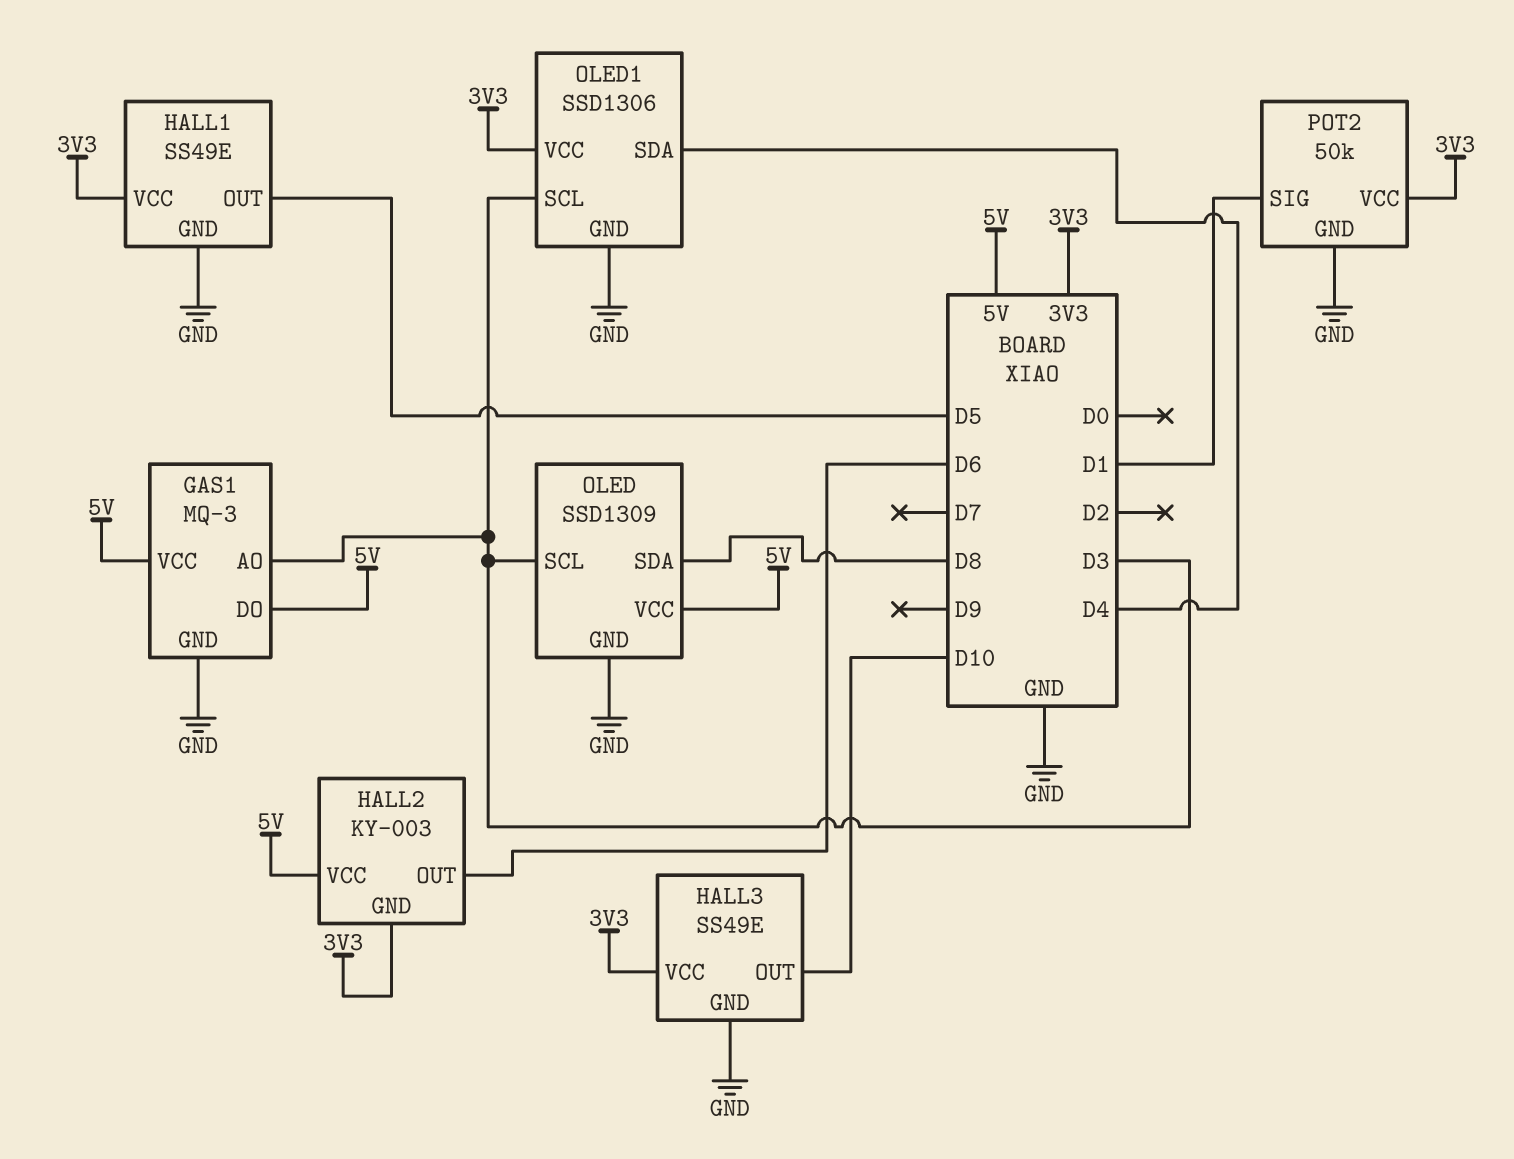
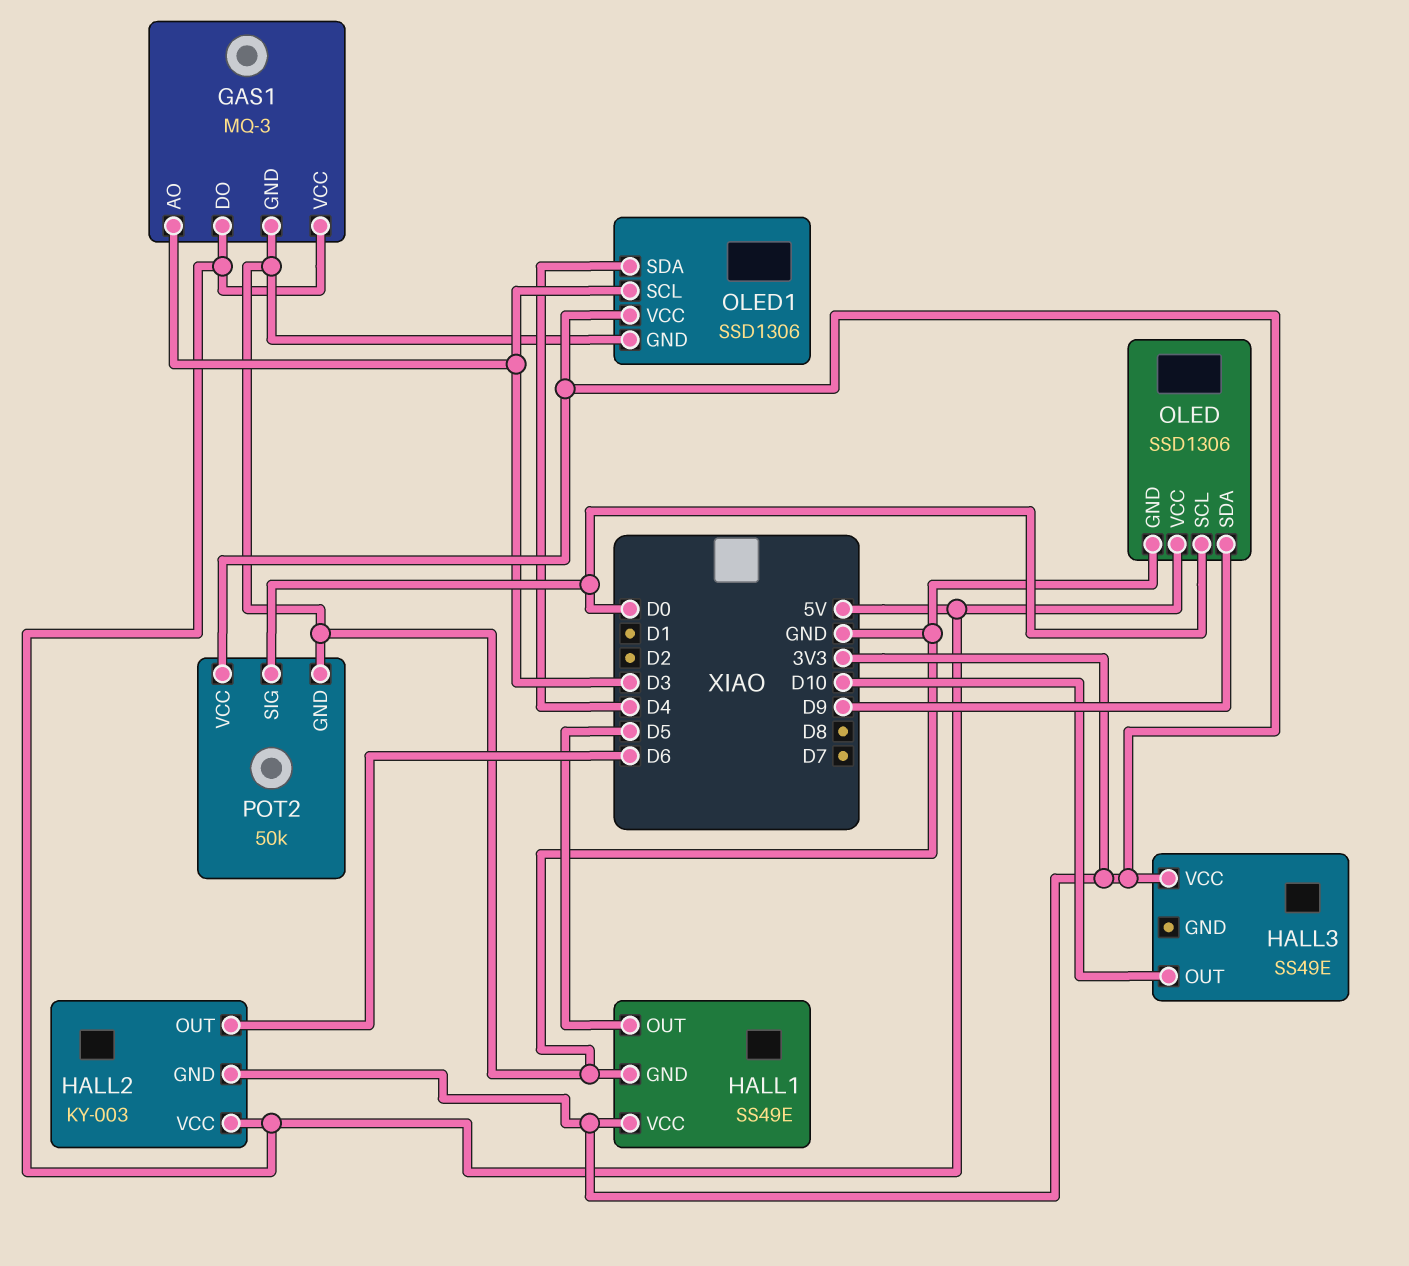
HALL3 pin GND: GND -> none
OLED: SSD1309 -> SSD1306
OLED pin SCL: D3 -> D0
OLED pin SDA: D8 -> D9
POT2 pin SIG: D1 -> D0

